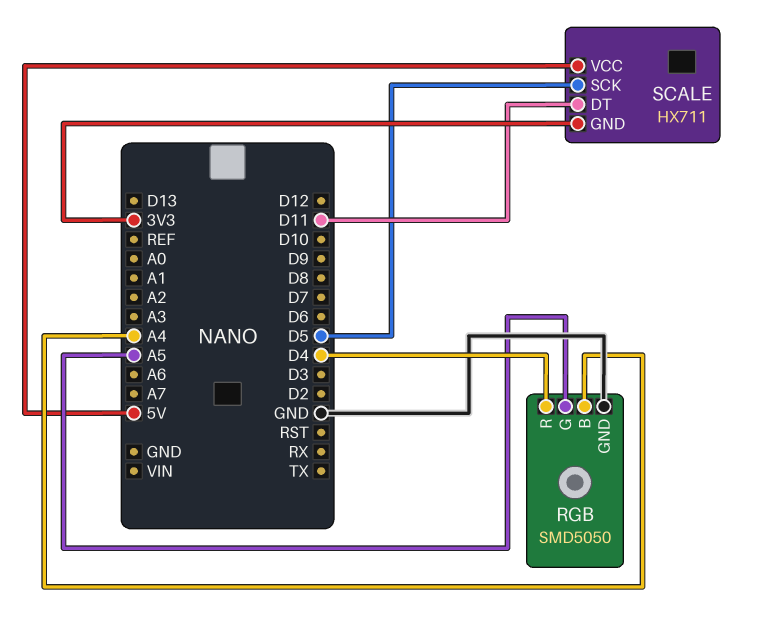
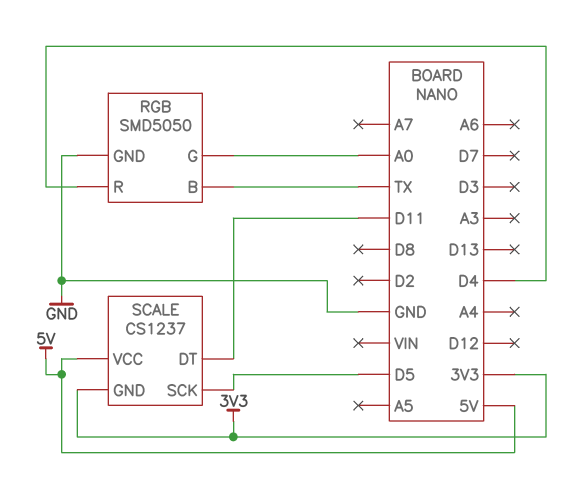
RGB pin B: A4 -> TX
RGB pin G: A5 -> A0
SCALE: HX711 -> CS1237

